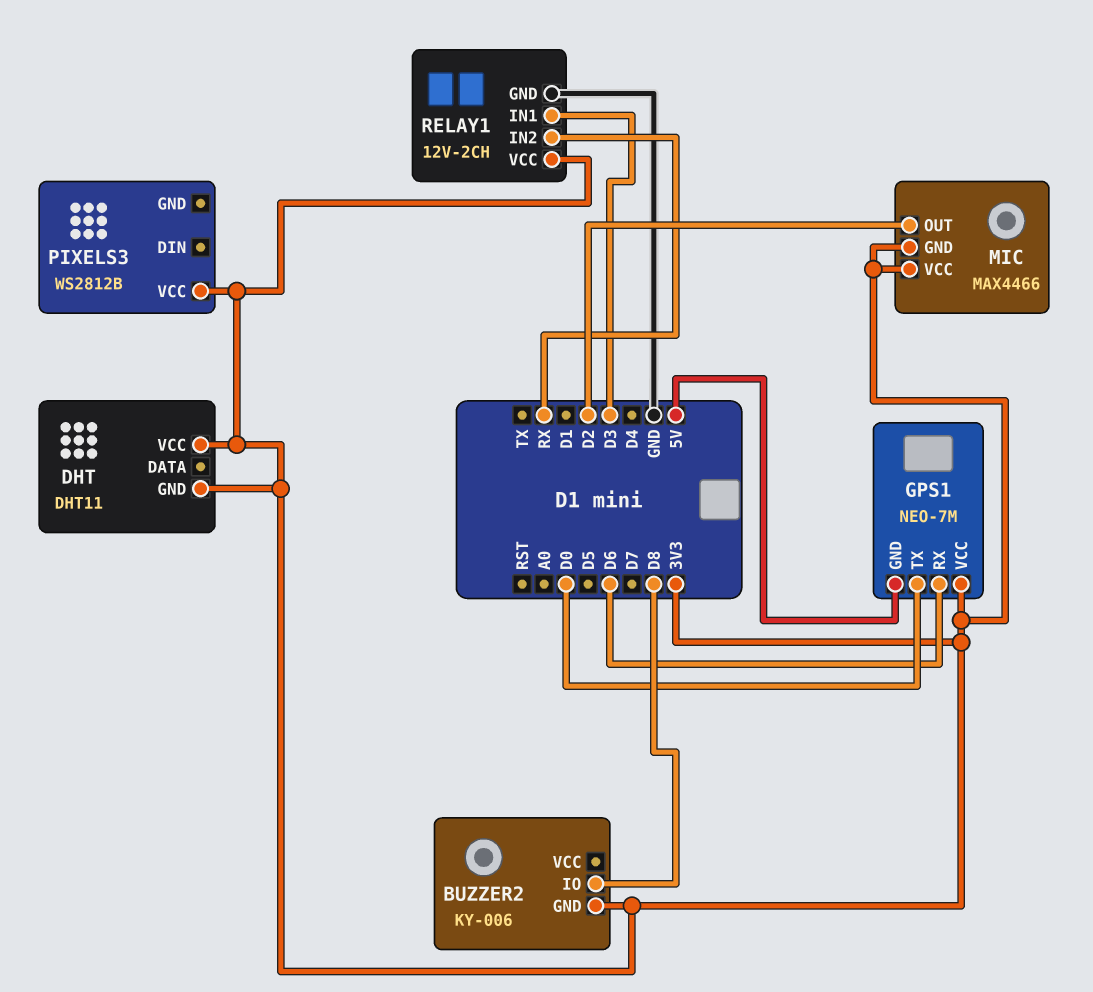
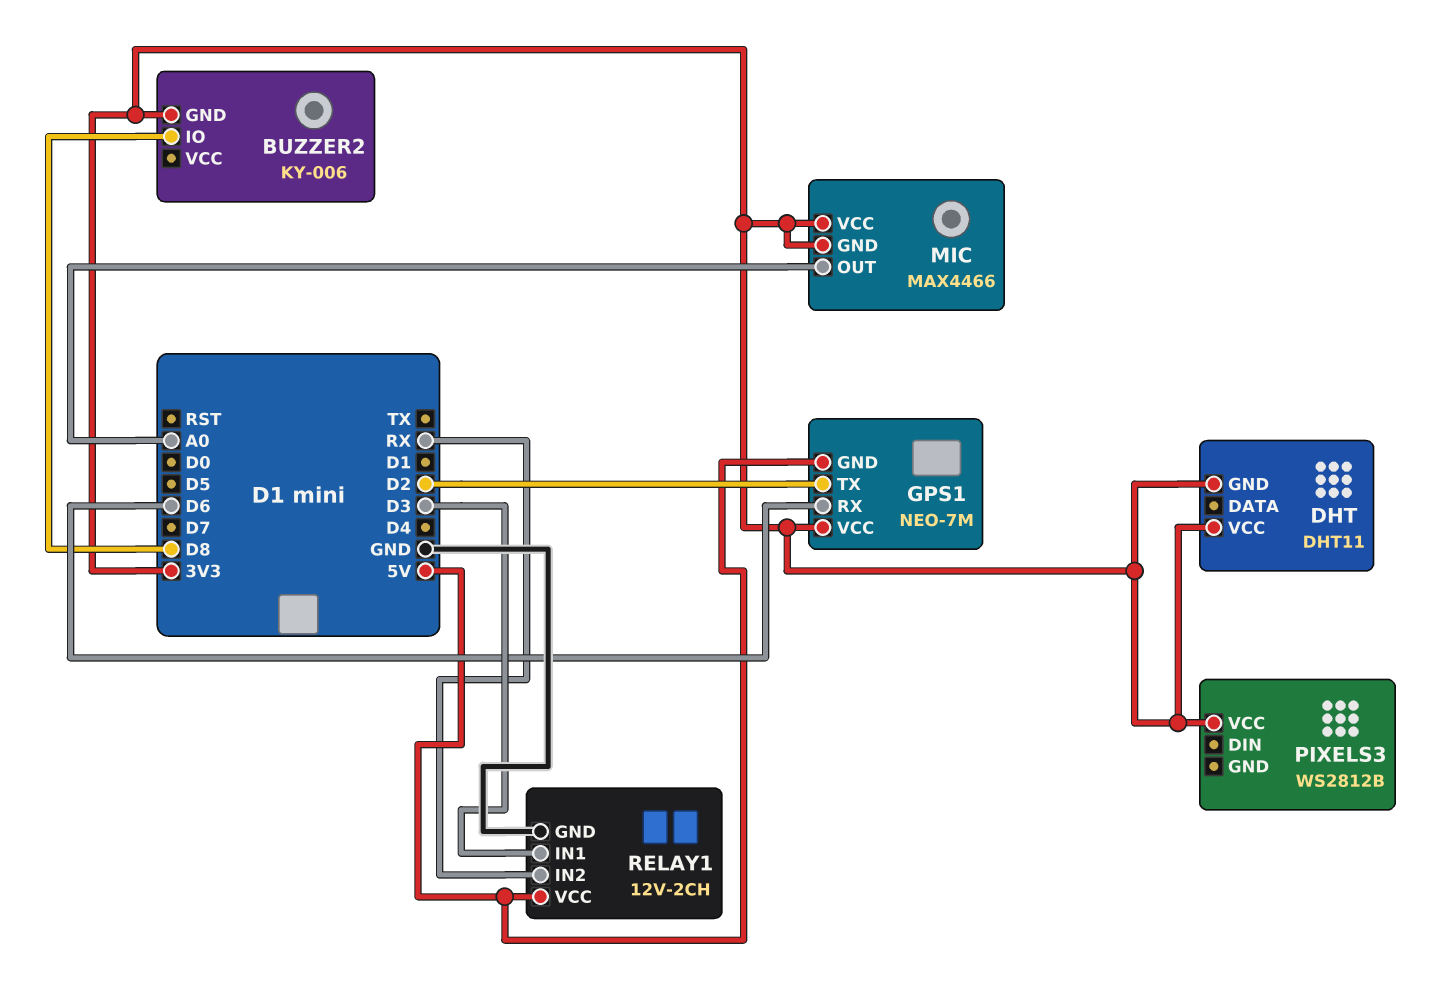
GPS1 pin TX: D0 -> D2
MIC pin OUT: D2 -> A0
RELAY1 pin VCC: 3V3 -> 5V

